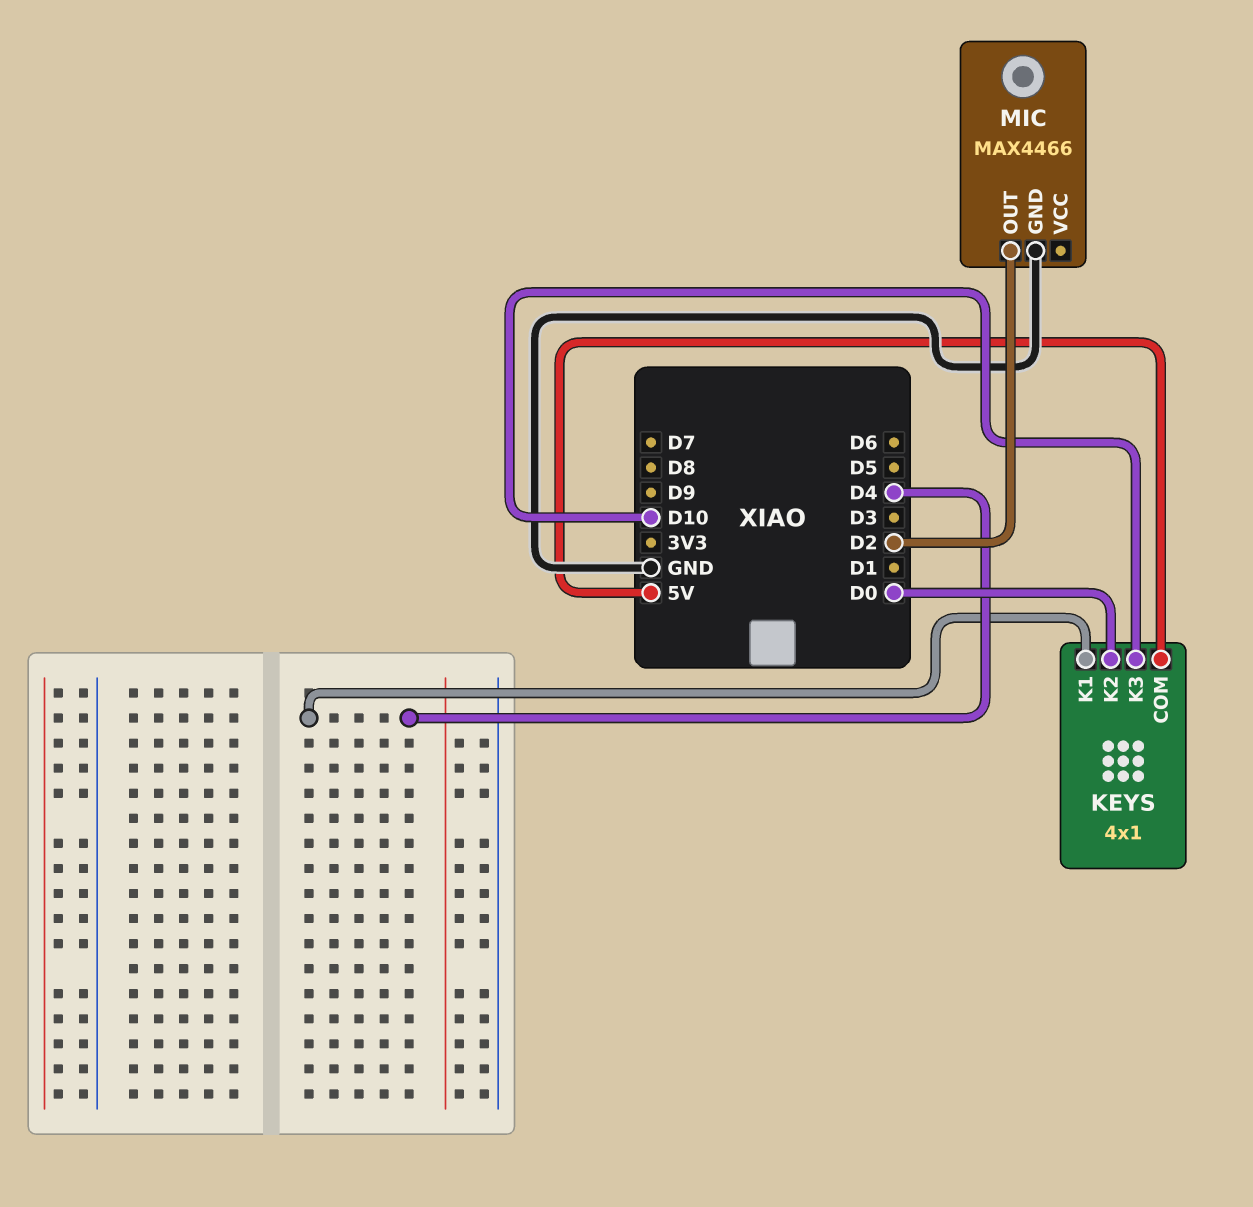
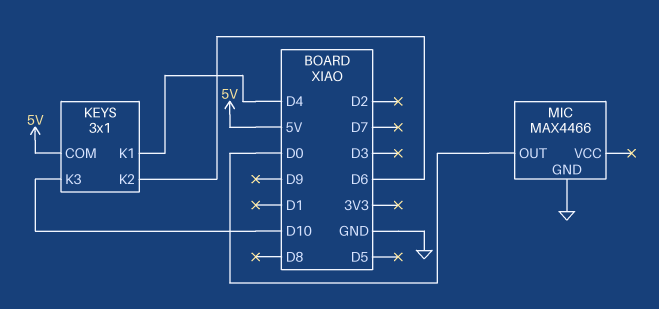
KEYS: 4x1 -> 3x1
KEYS pin K2: D0 -> D6
MIC pin OUT: D2 -> D0

